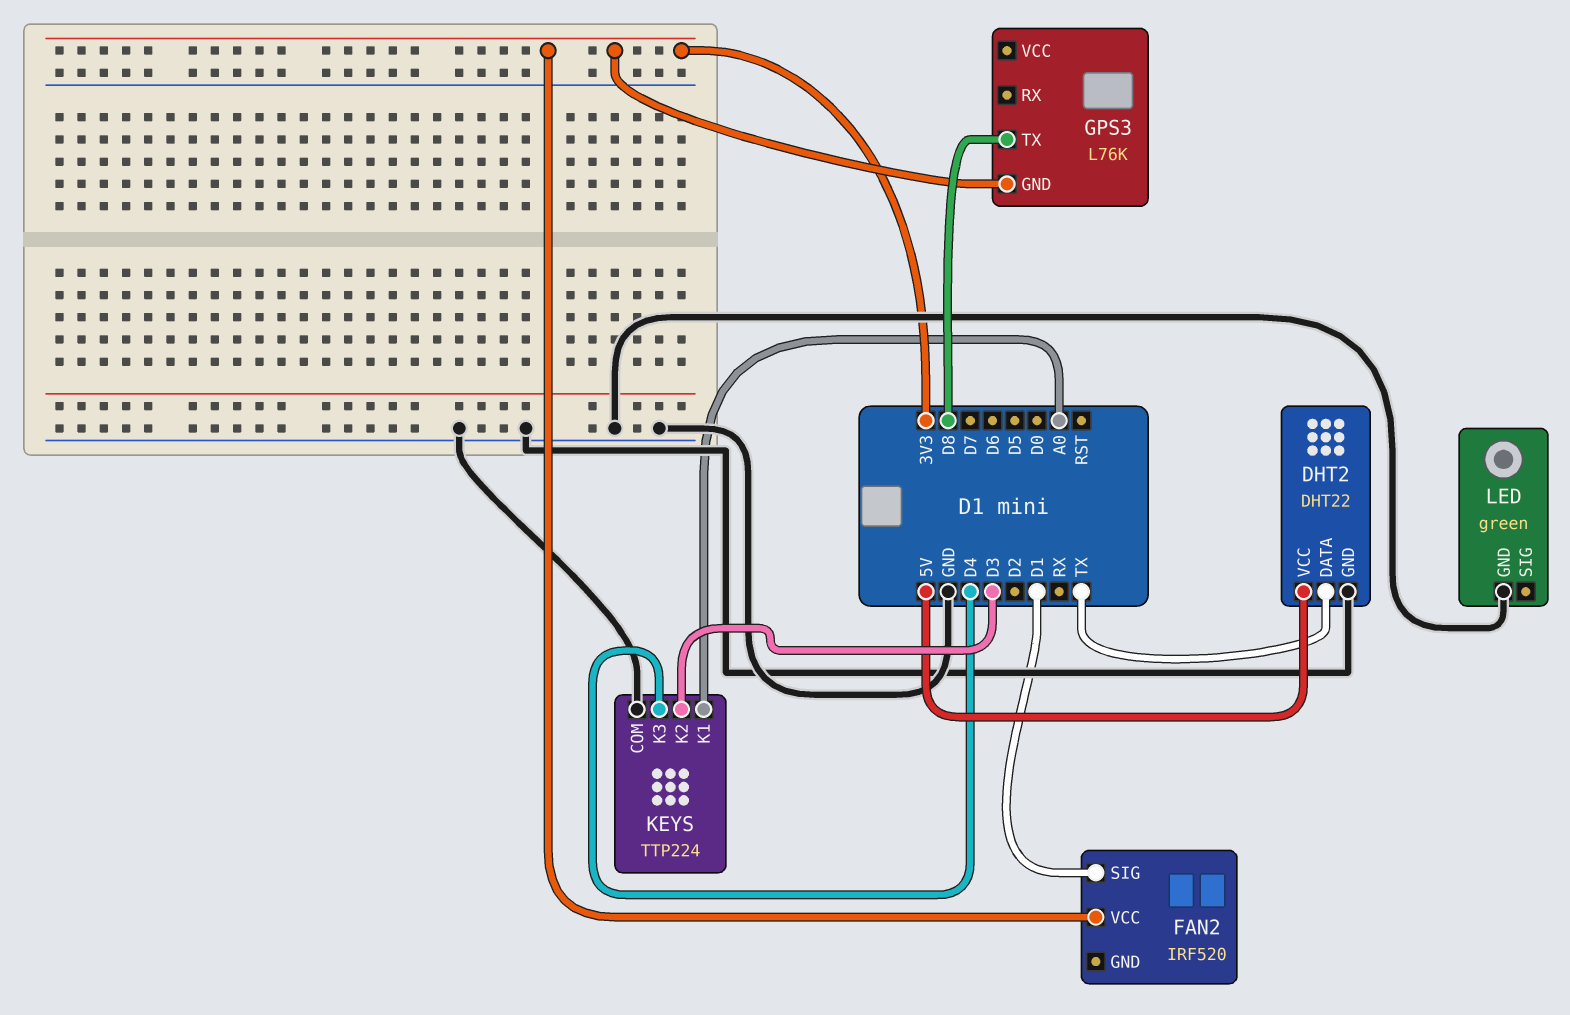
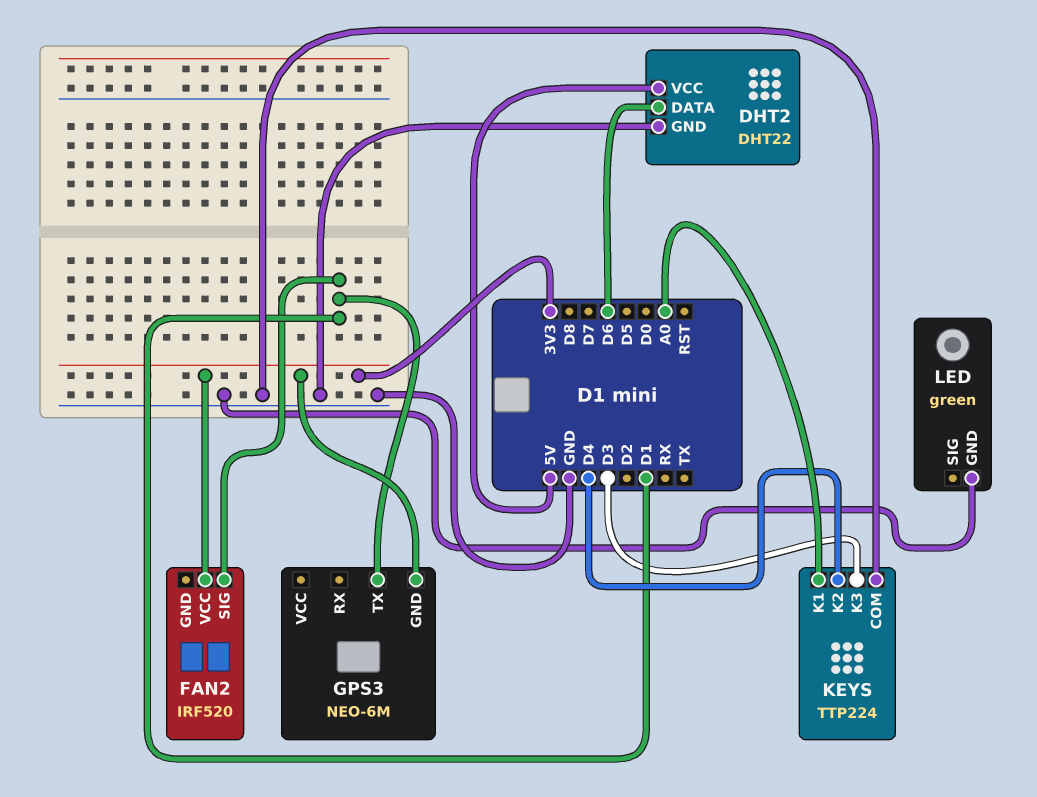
DHT2 pin DATA: TX -> D6
GPS3: L76K -> NEO-6M
GPS3 pin TX: D8 -> D1
KEYS pin K2: D3 -> D4
KEYS pin K3: D4 -> D3

